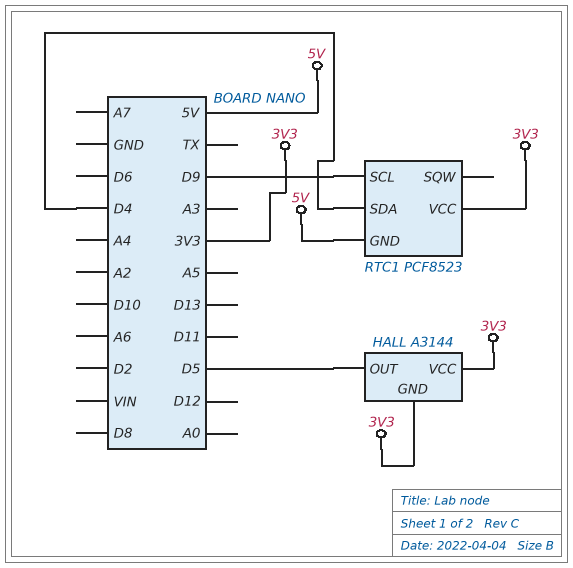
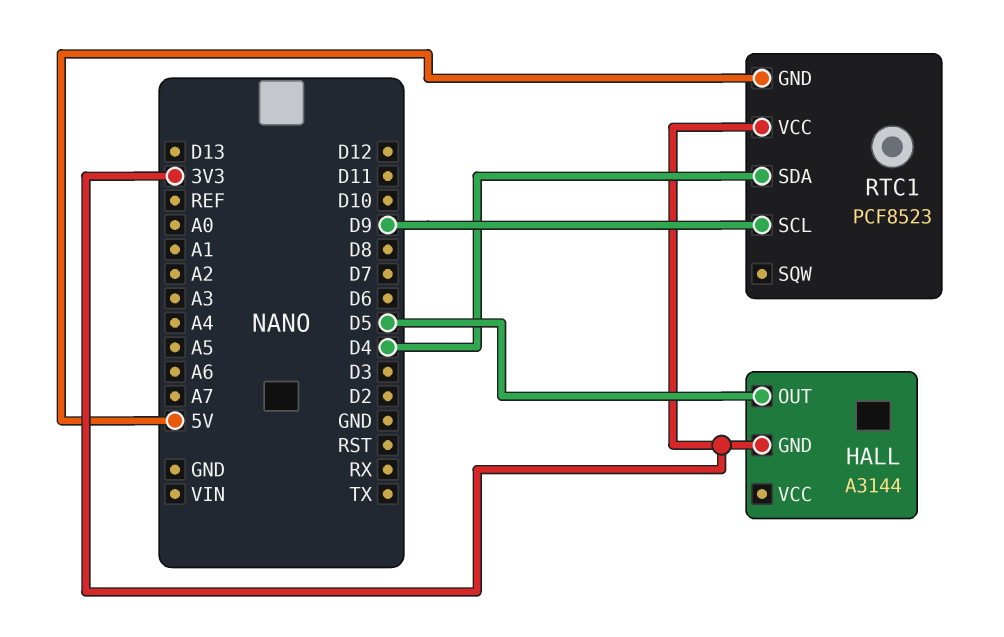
HALL pin VCC: 3V3 -> none

